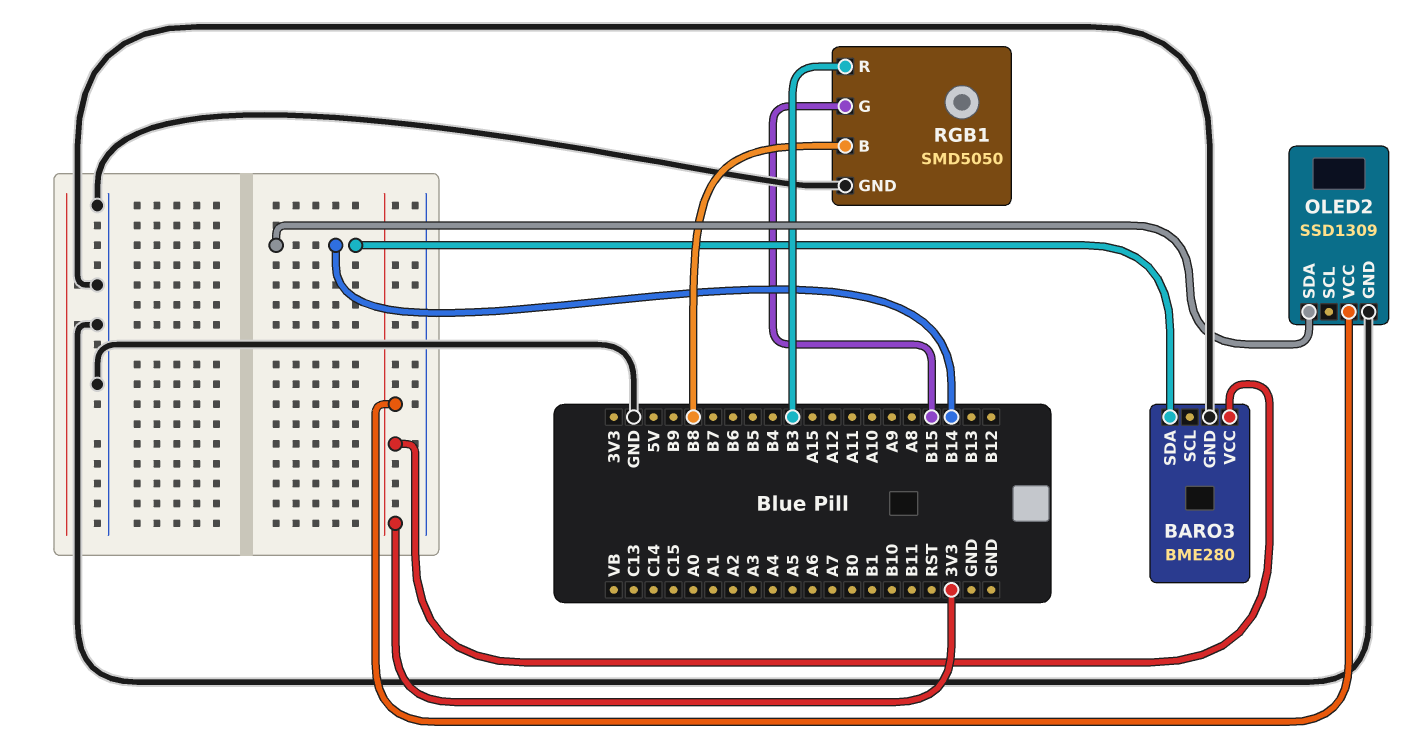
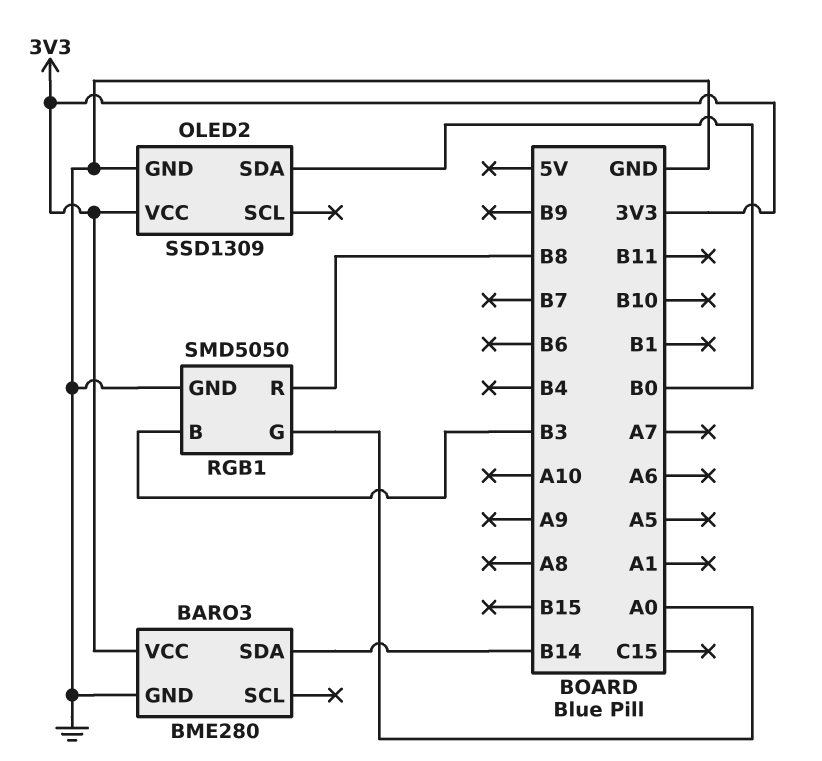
OLED2 pin SDA: B14 -> B0
RGB1 pin B: B8 -> B3
RGB1 pin G: B15 -> A0
RGB1 pin R: B3 -> B8

